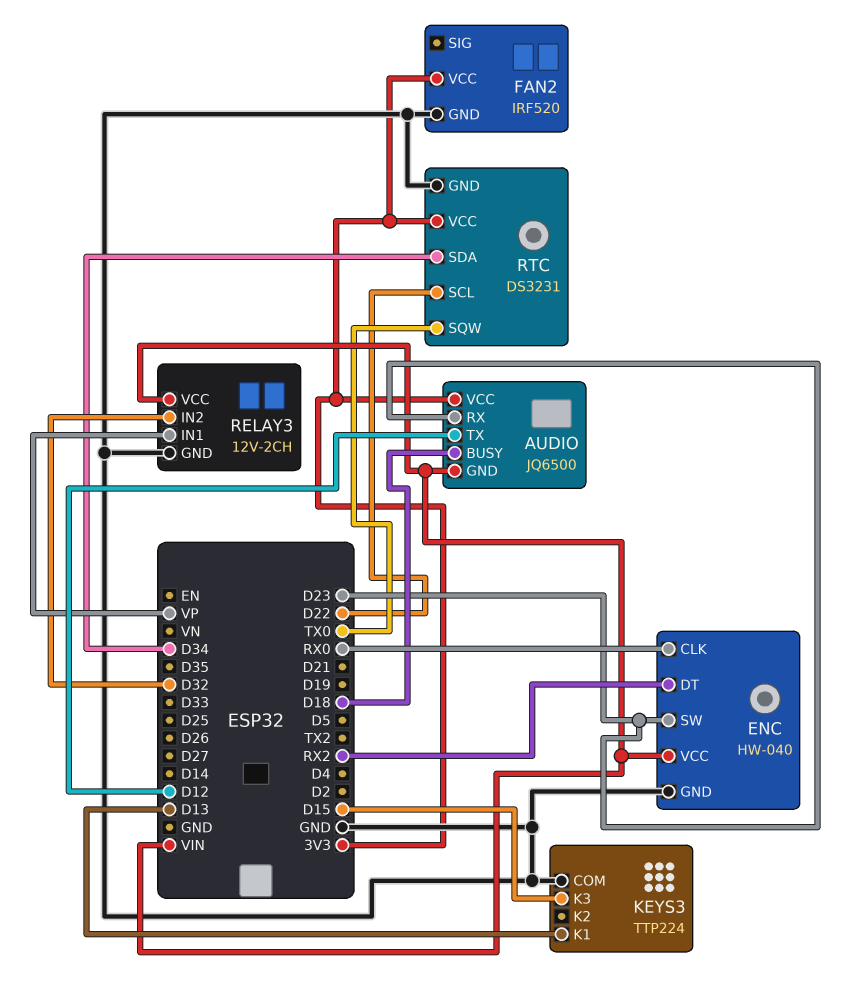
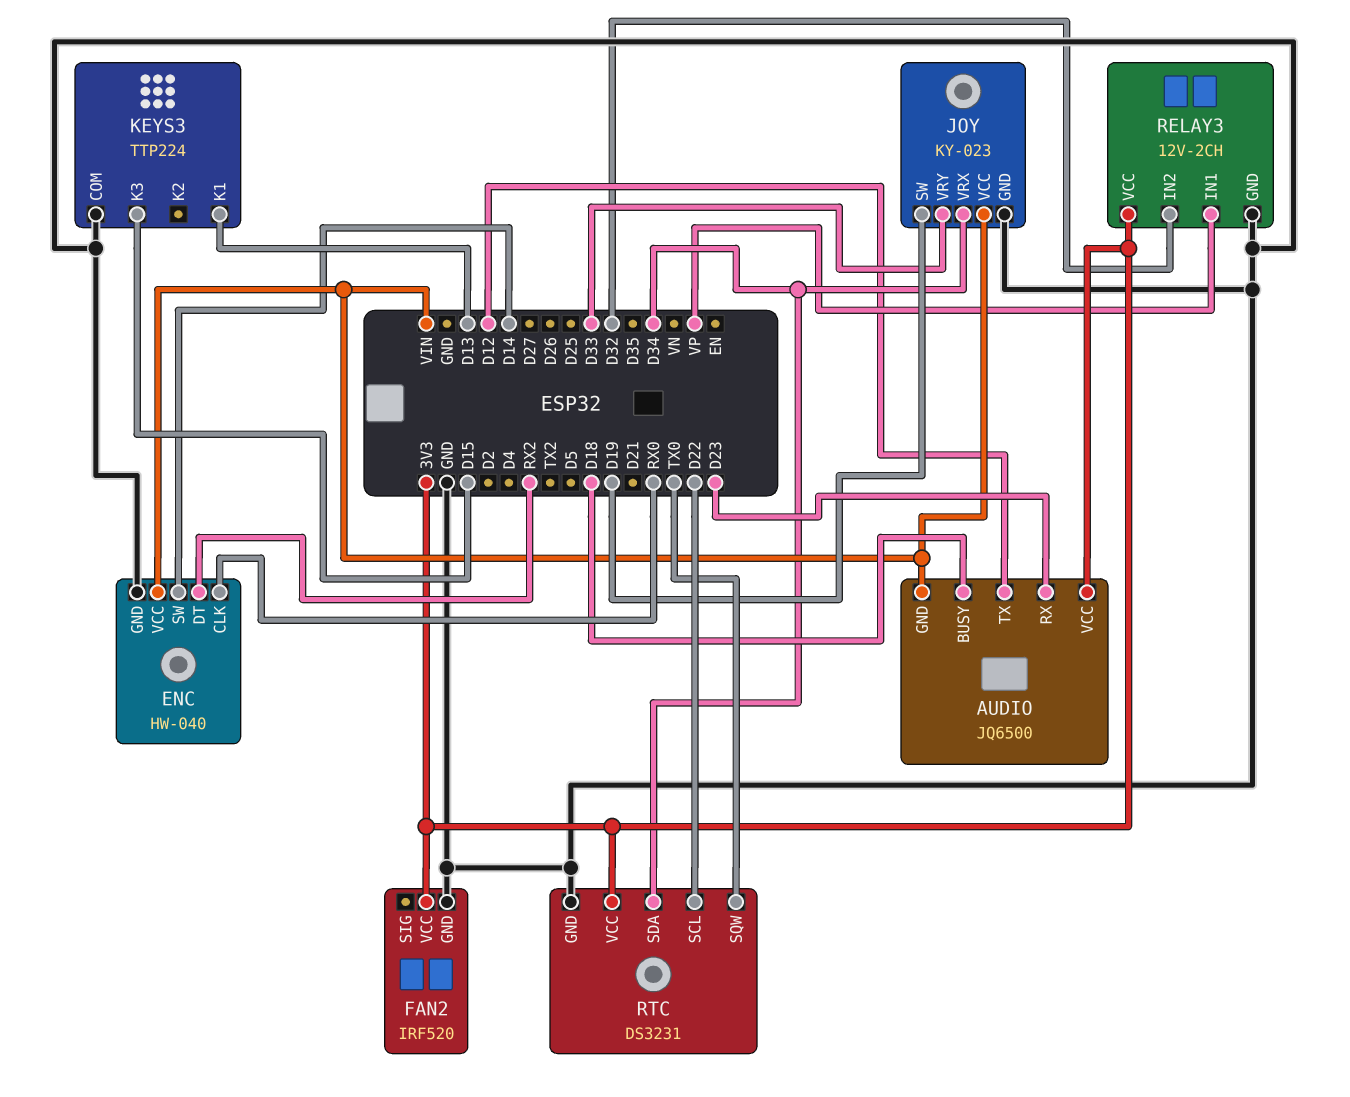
ENC pin SW: D23 -> D14
JOY: none -> KY-023
JOY pin GND: none -> GND
JOY pin SW: none -> D19
JOY pin VCC: none -> VIN
JOY pin VRX: none -> D34
JOY pin VRY: none -> D33
RELAY3 pin VCC: VIN -> 3V3

